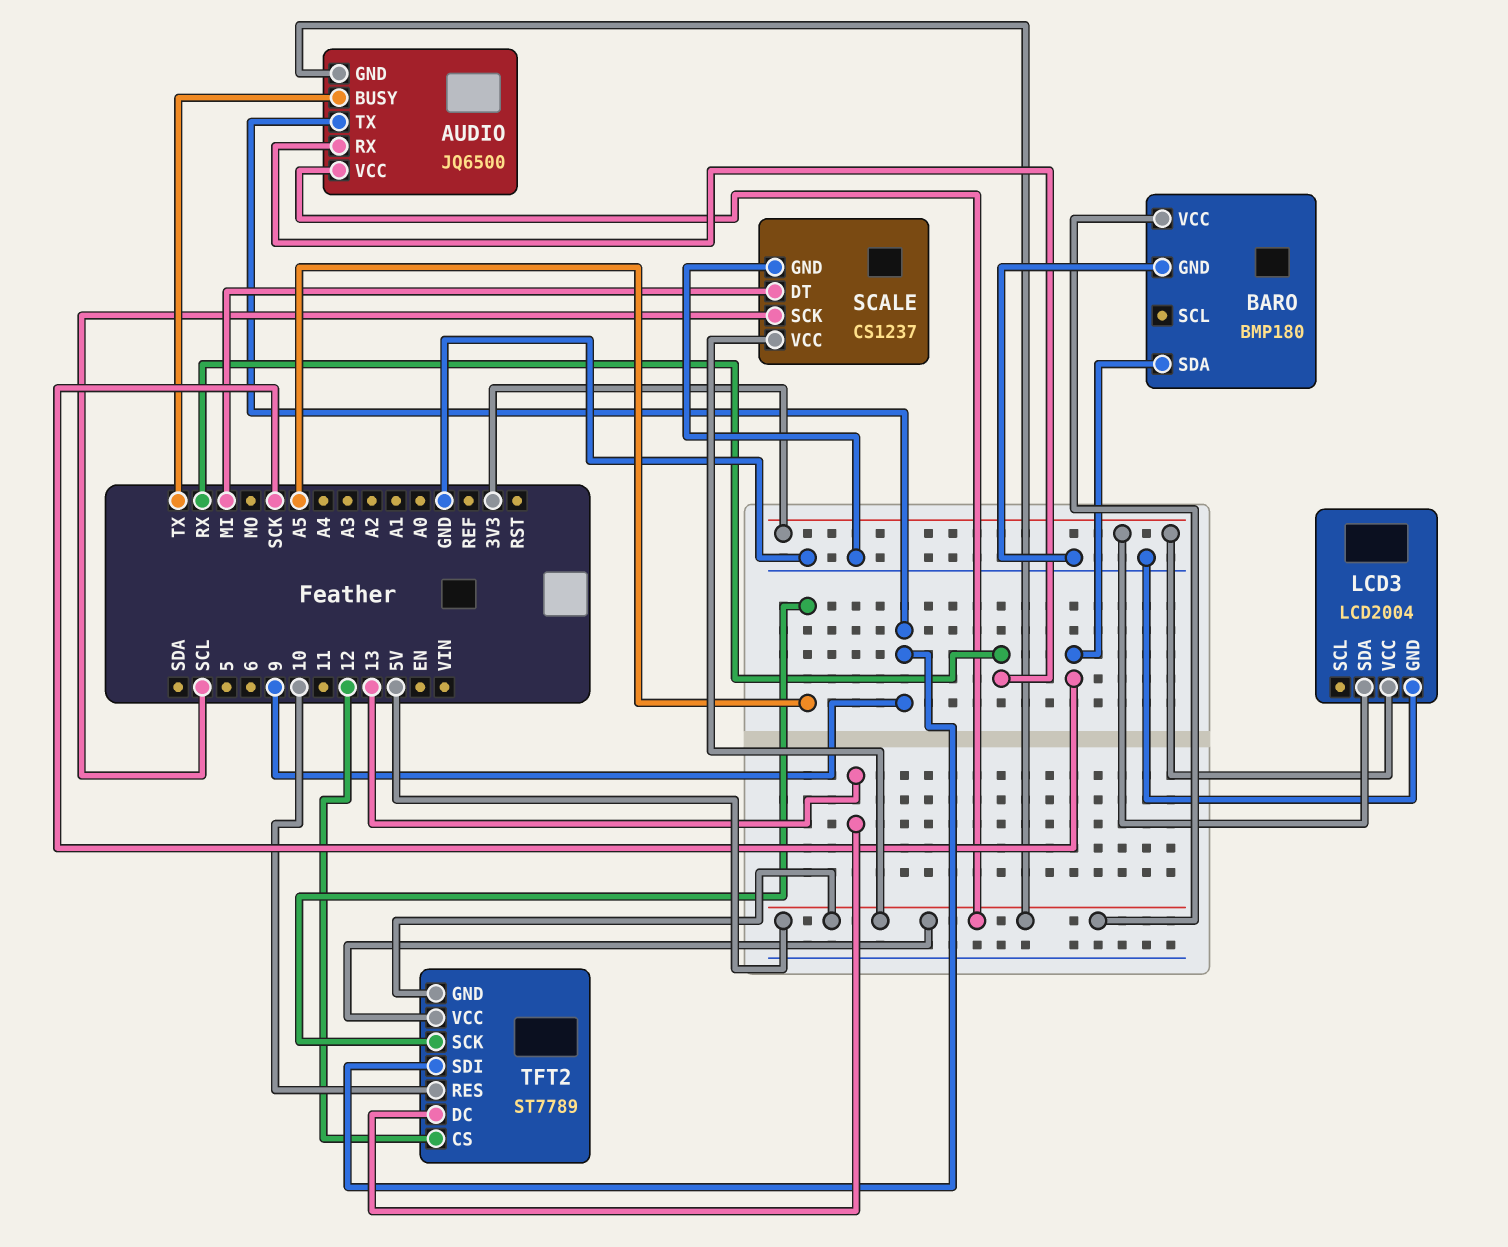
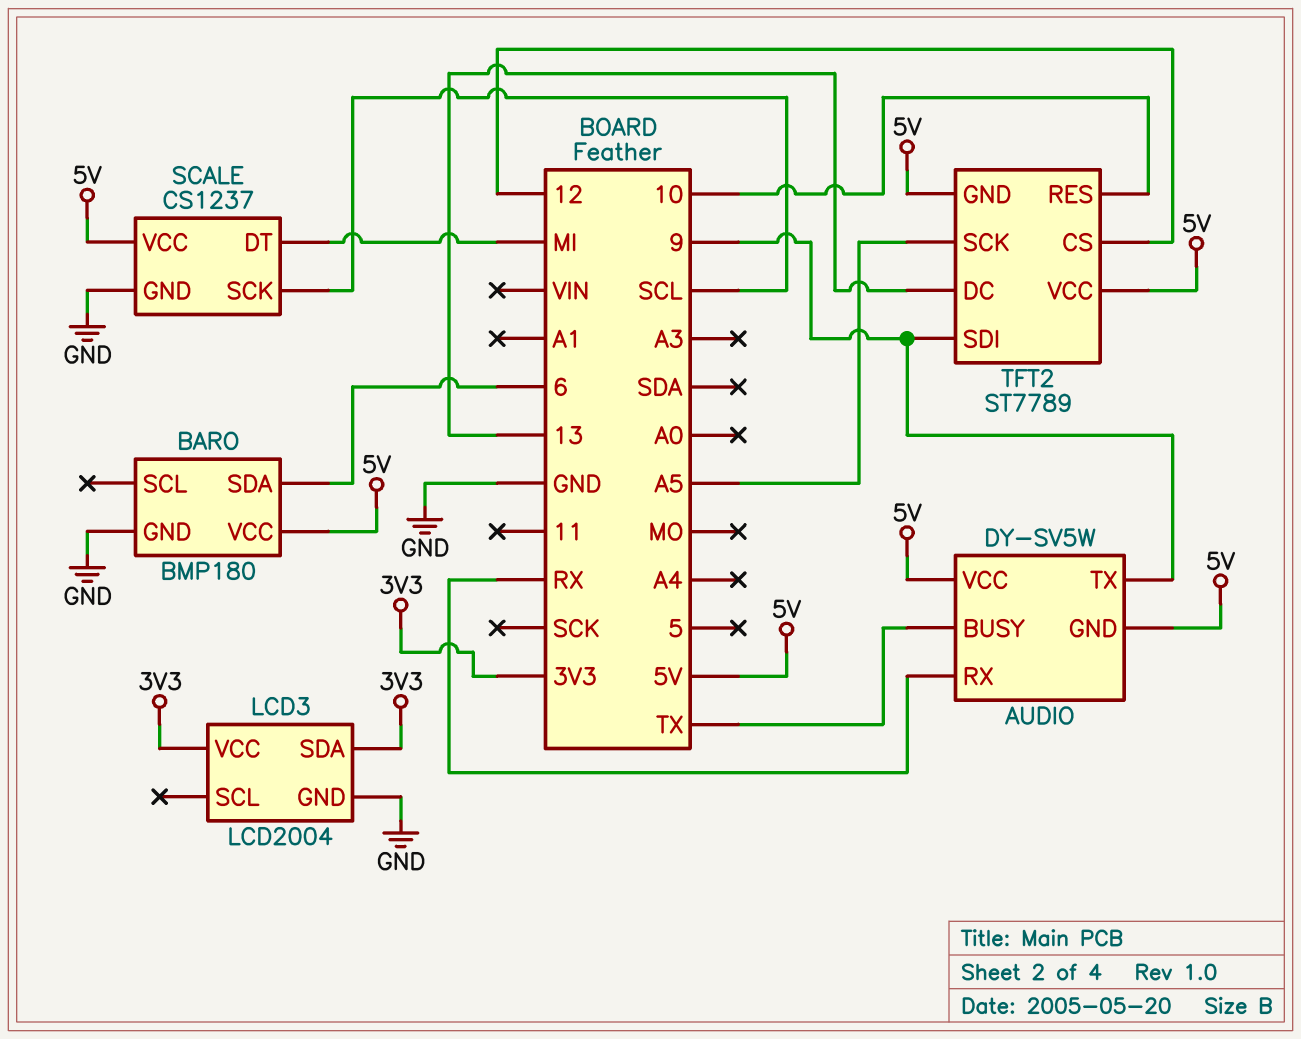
AUDIO: JQ6500 -> DY-SV5W
BARO pin SDA: SCK -> 6

